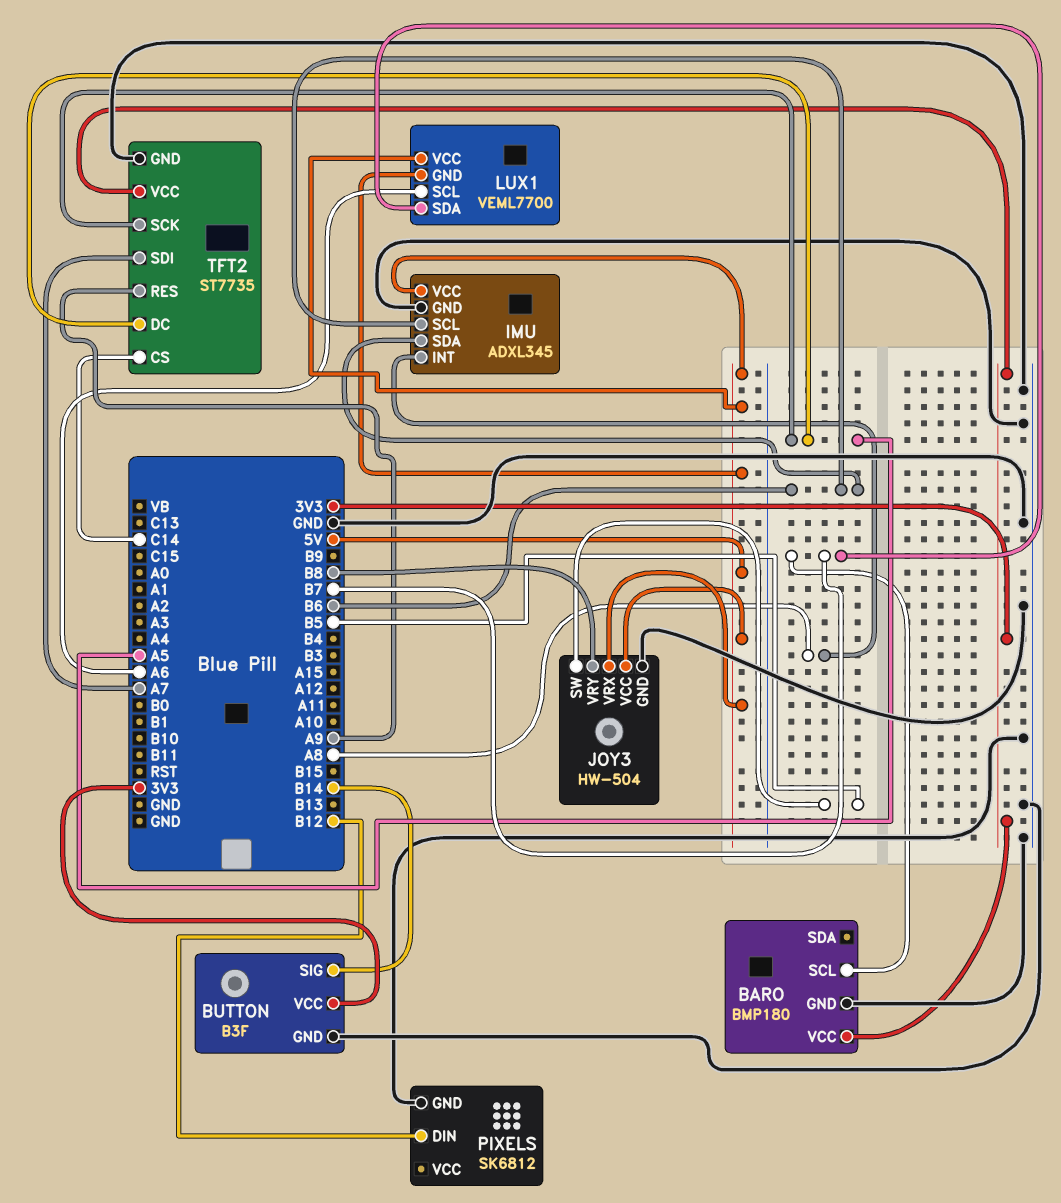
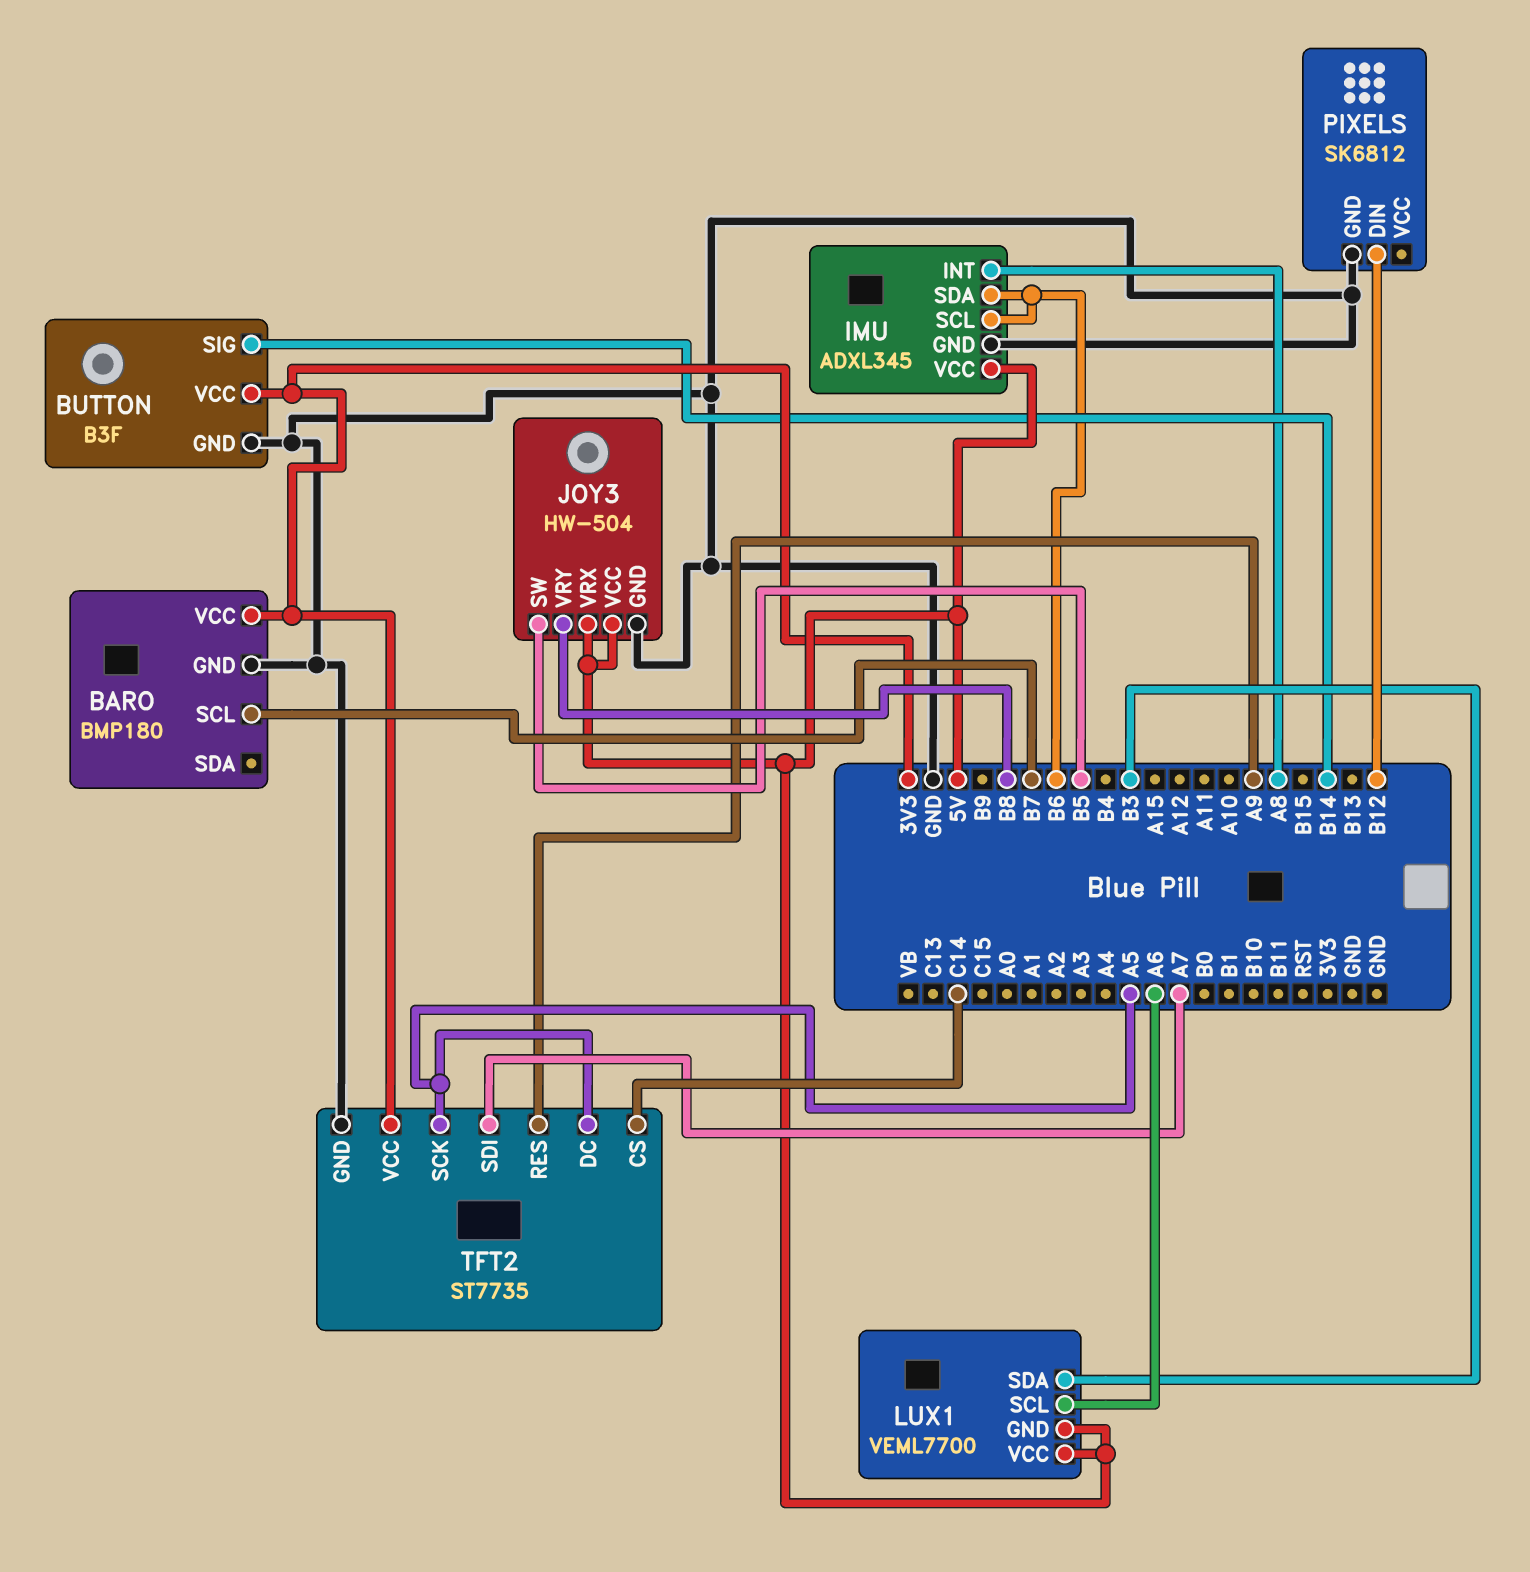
LUX1 pin SDA: B7 -> B3

